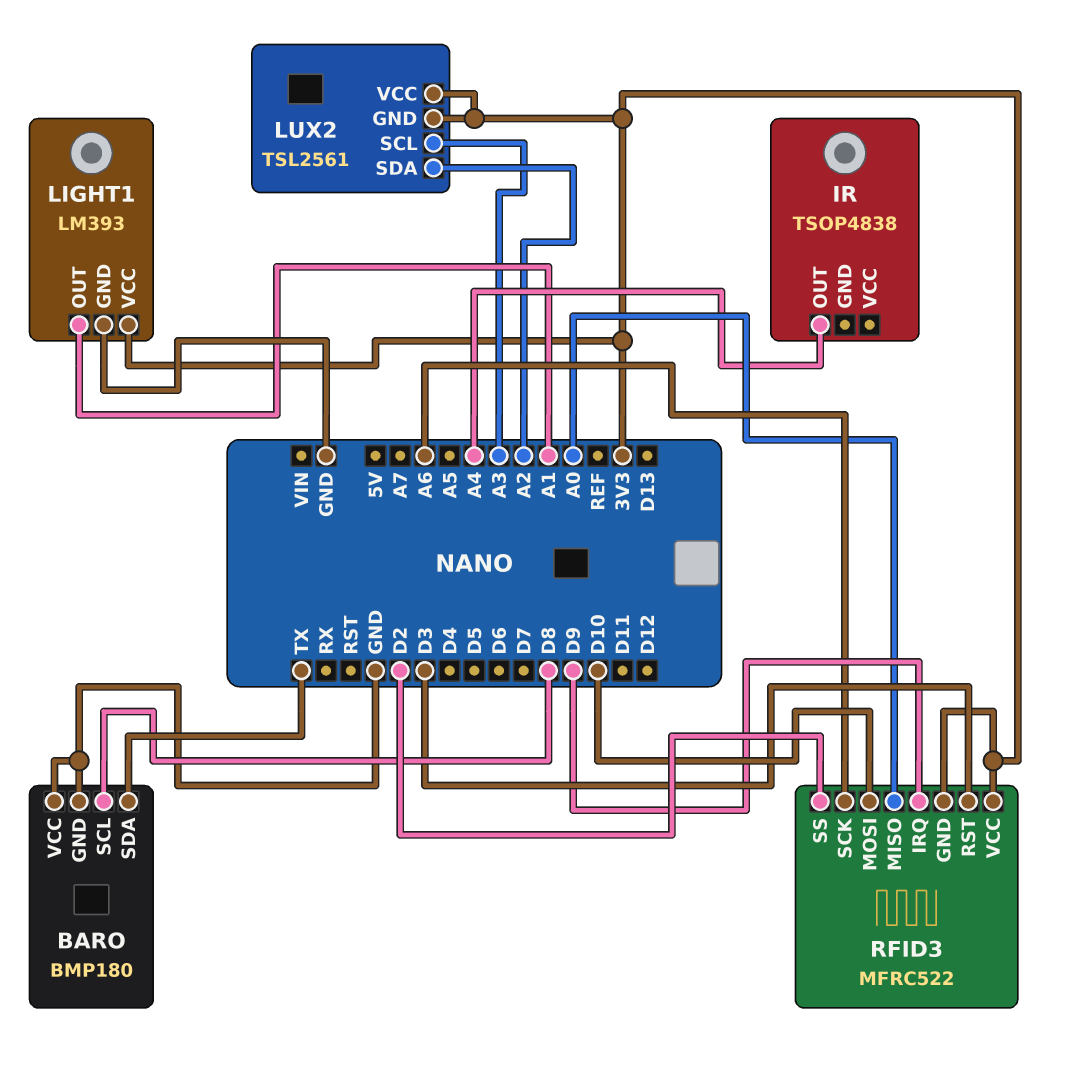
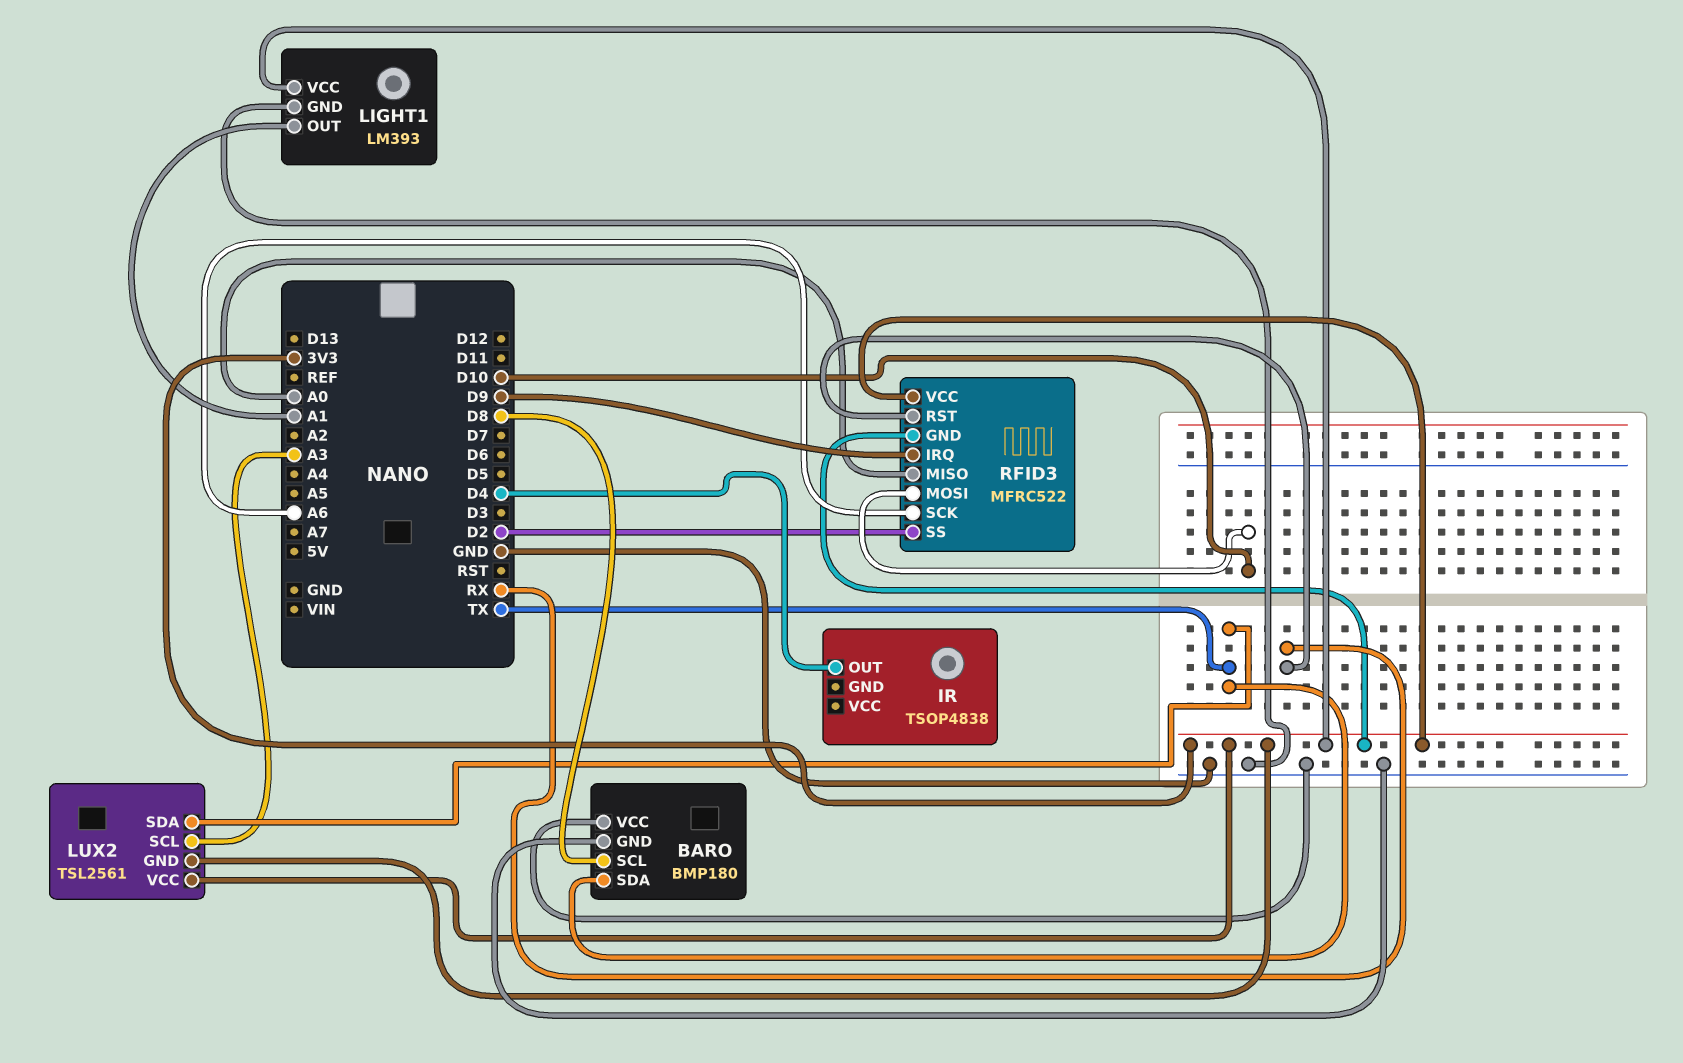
IR pin OUT: A4 -> D4
LUX2 pin SDA: A2 -> TX
RFID3 pin RST: D3 -> RX

